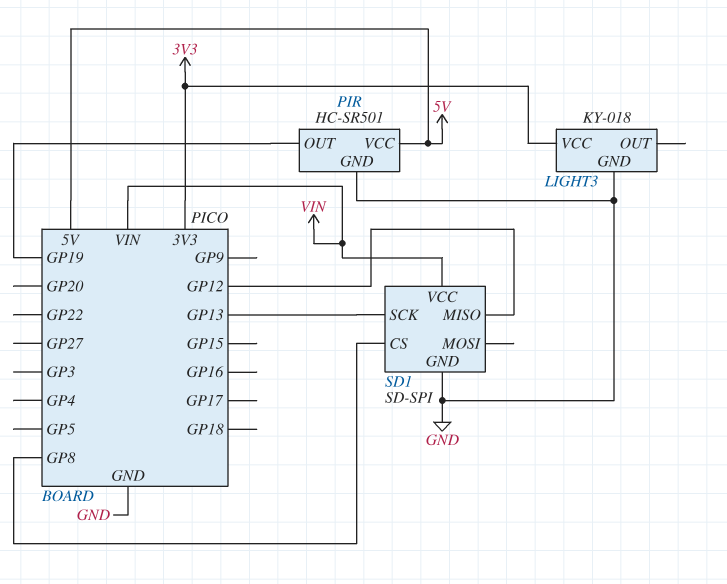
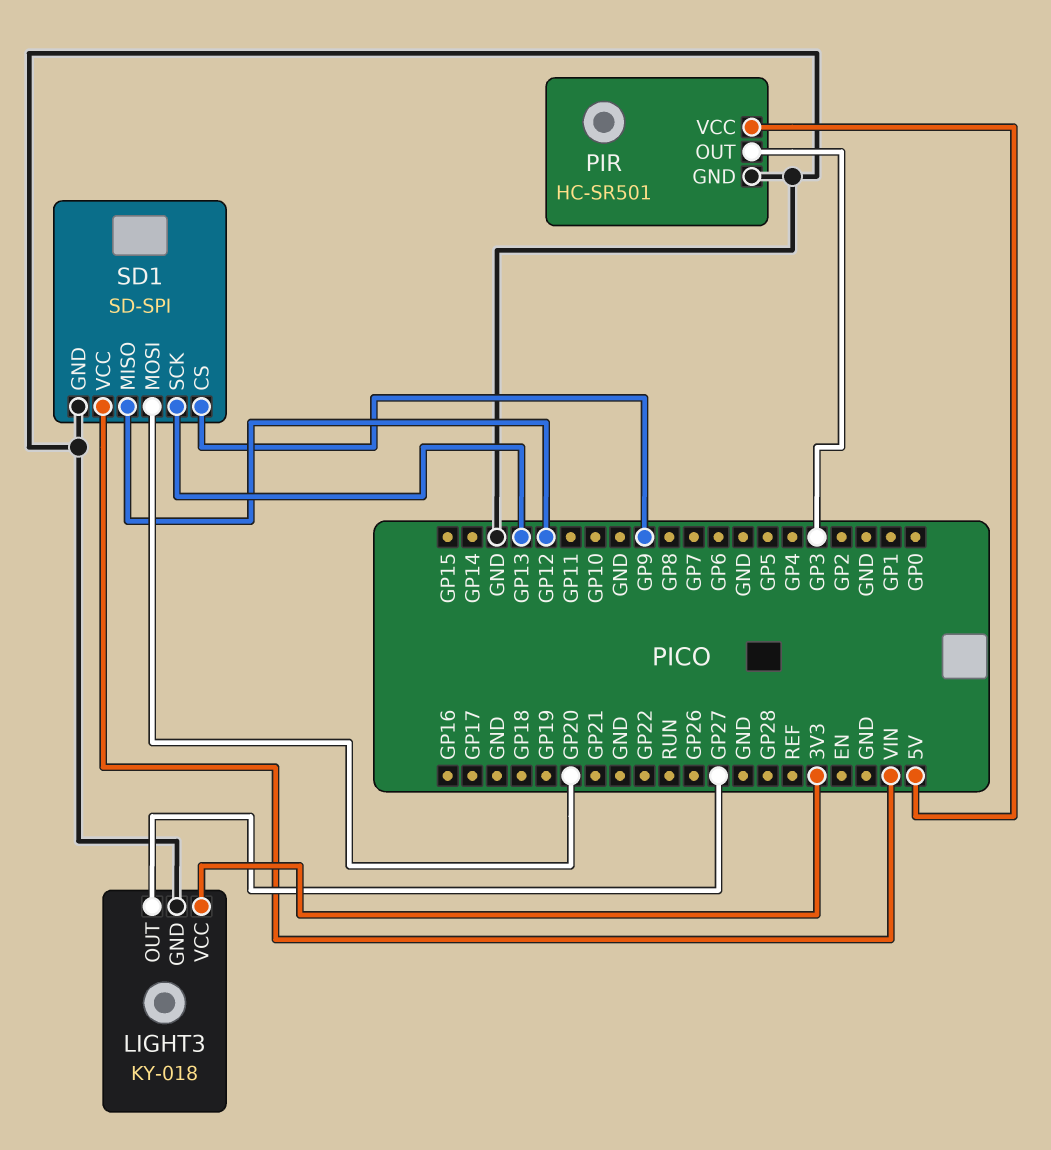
LIGHT3 pin OUT: none -> GP27
PIR pin OUT: GP19 -> GP3
SD1 pin CS: GP8 -> GP9
SD1 pin MOSI: none -> GP20

